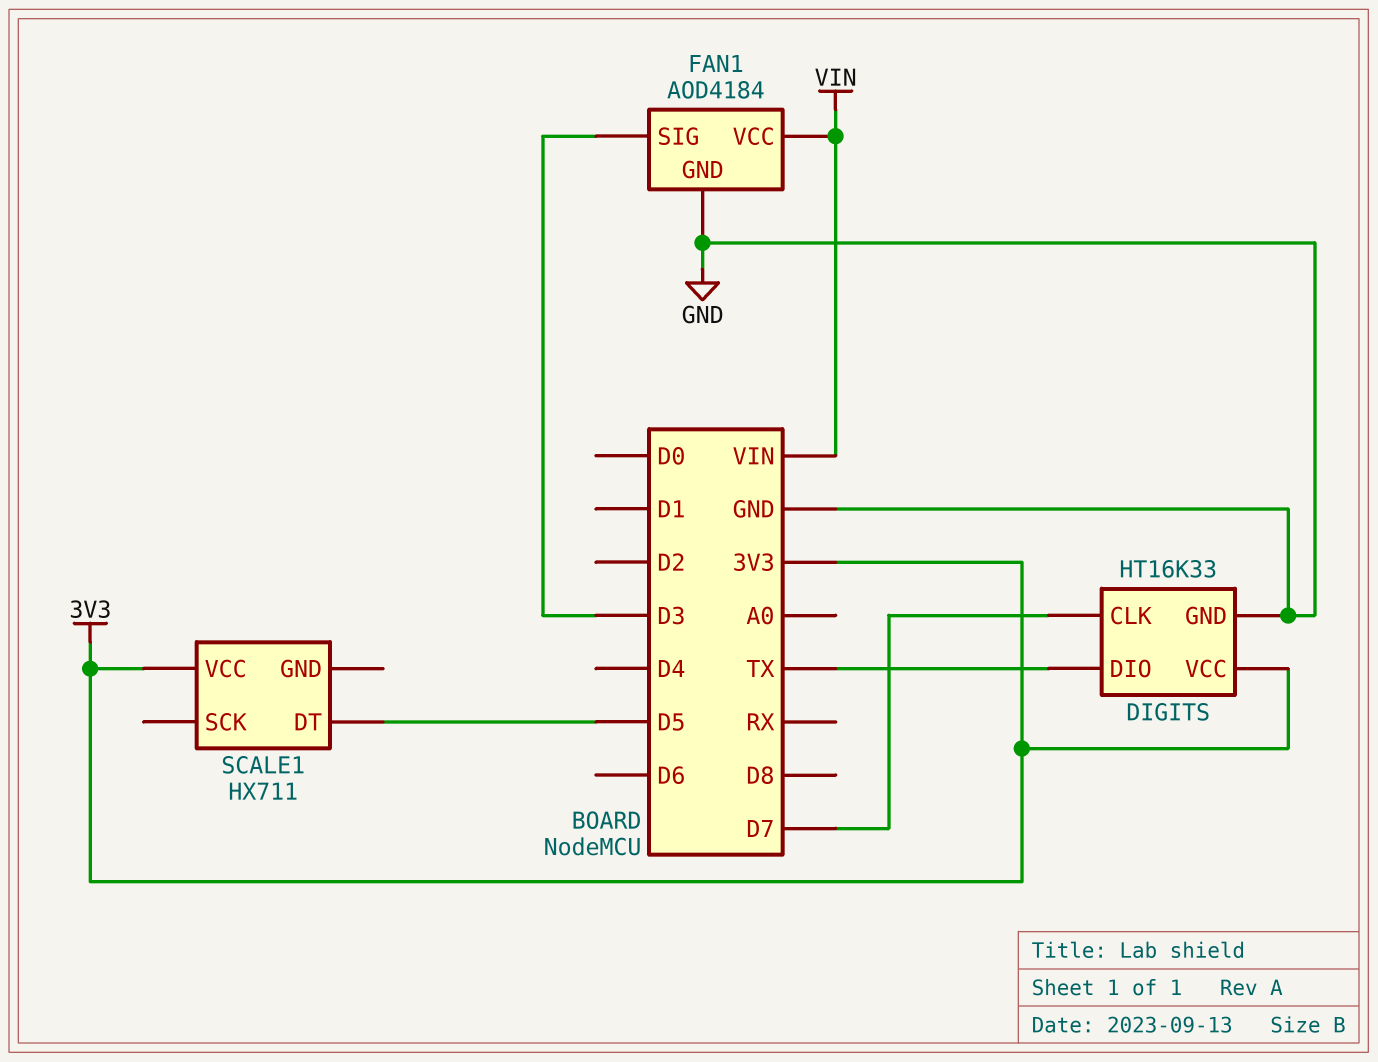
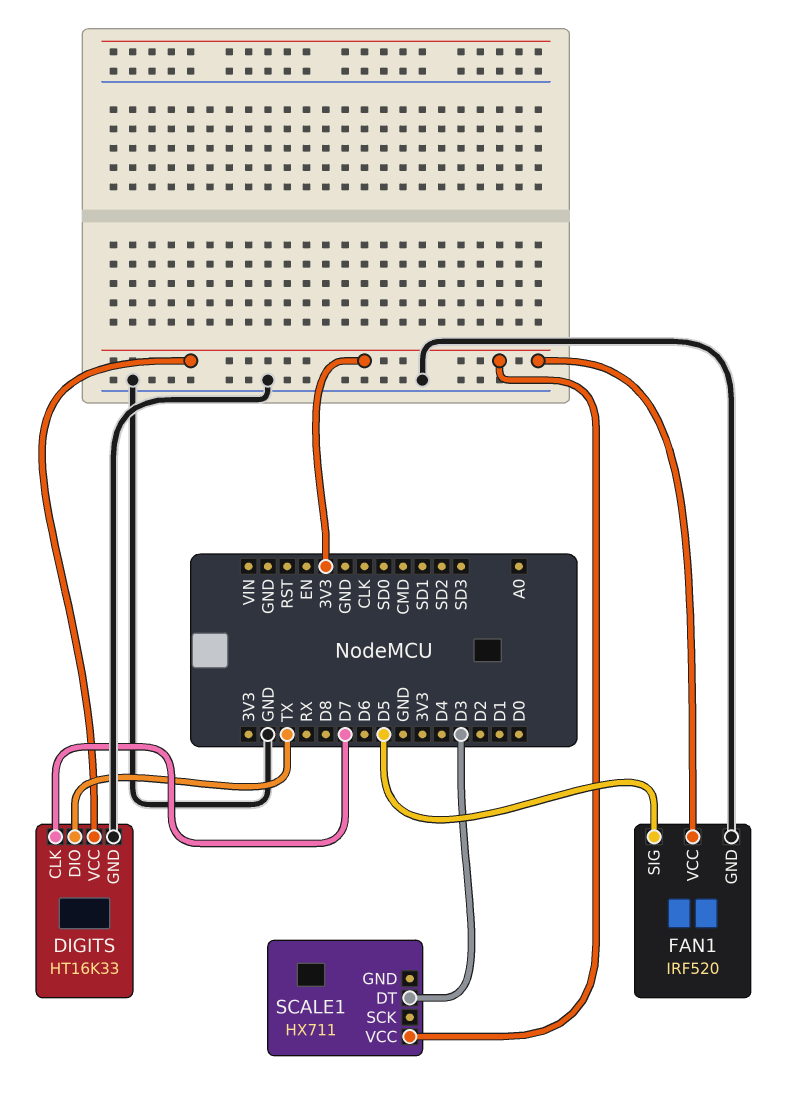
FAN1: AOD4184 -> IRF520
FAN1 pin SIG: D3 -> D5
FAN1 pin VCC: VIN -> 3V3
SCALE1 pin DT: D5 -> D3

